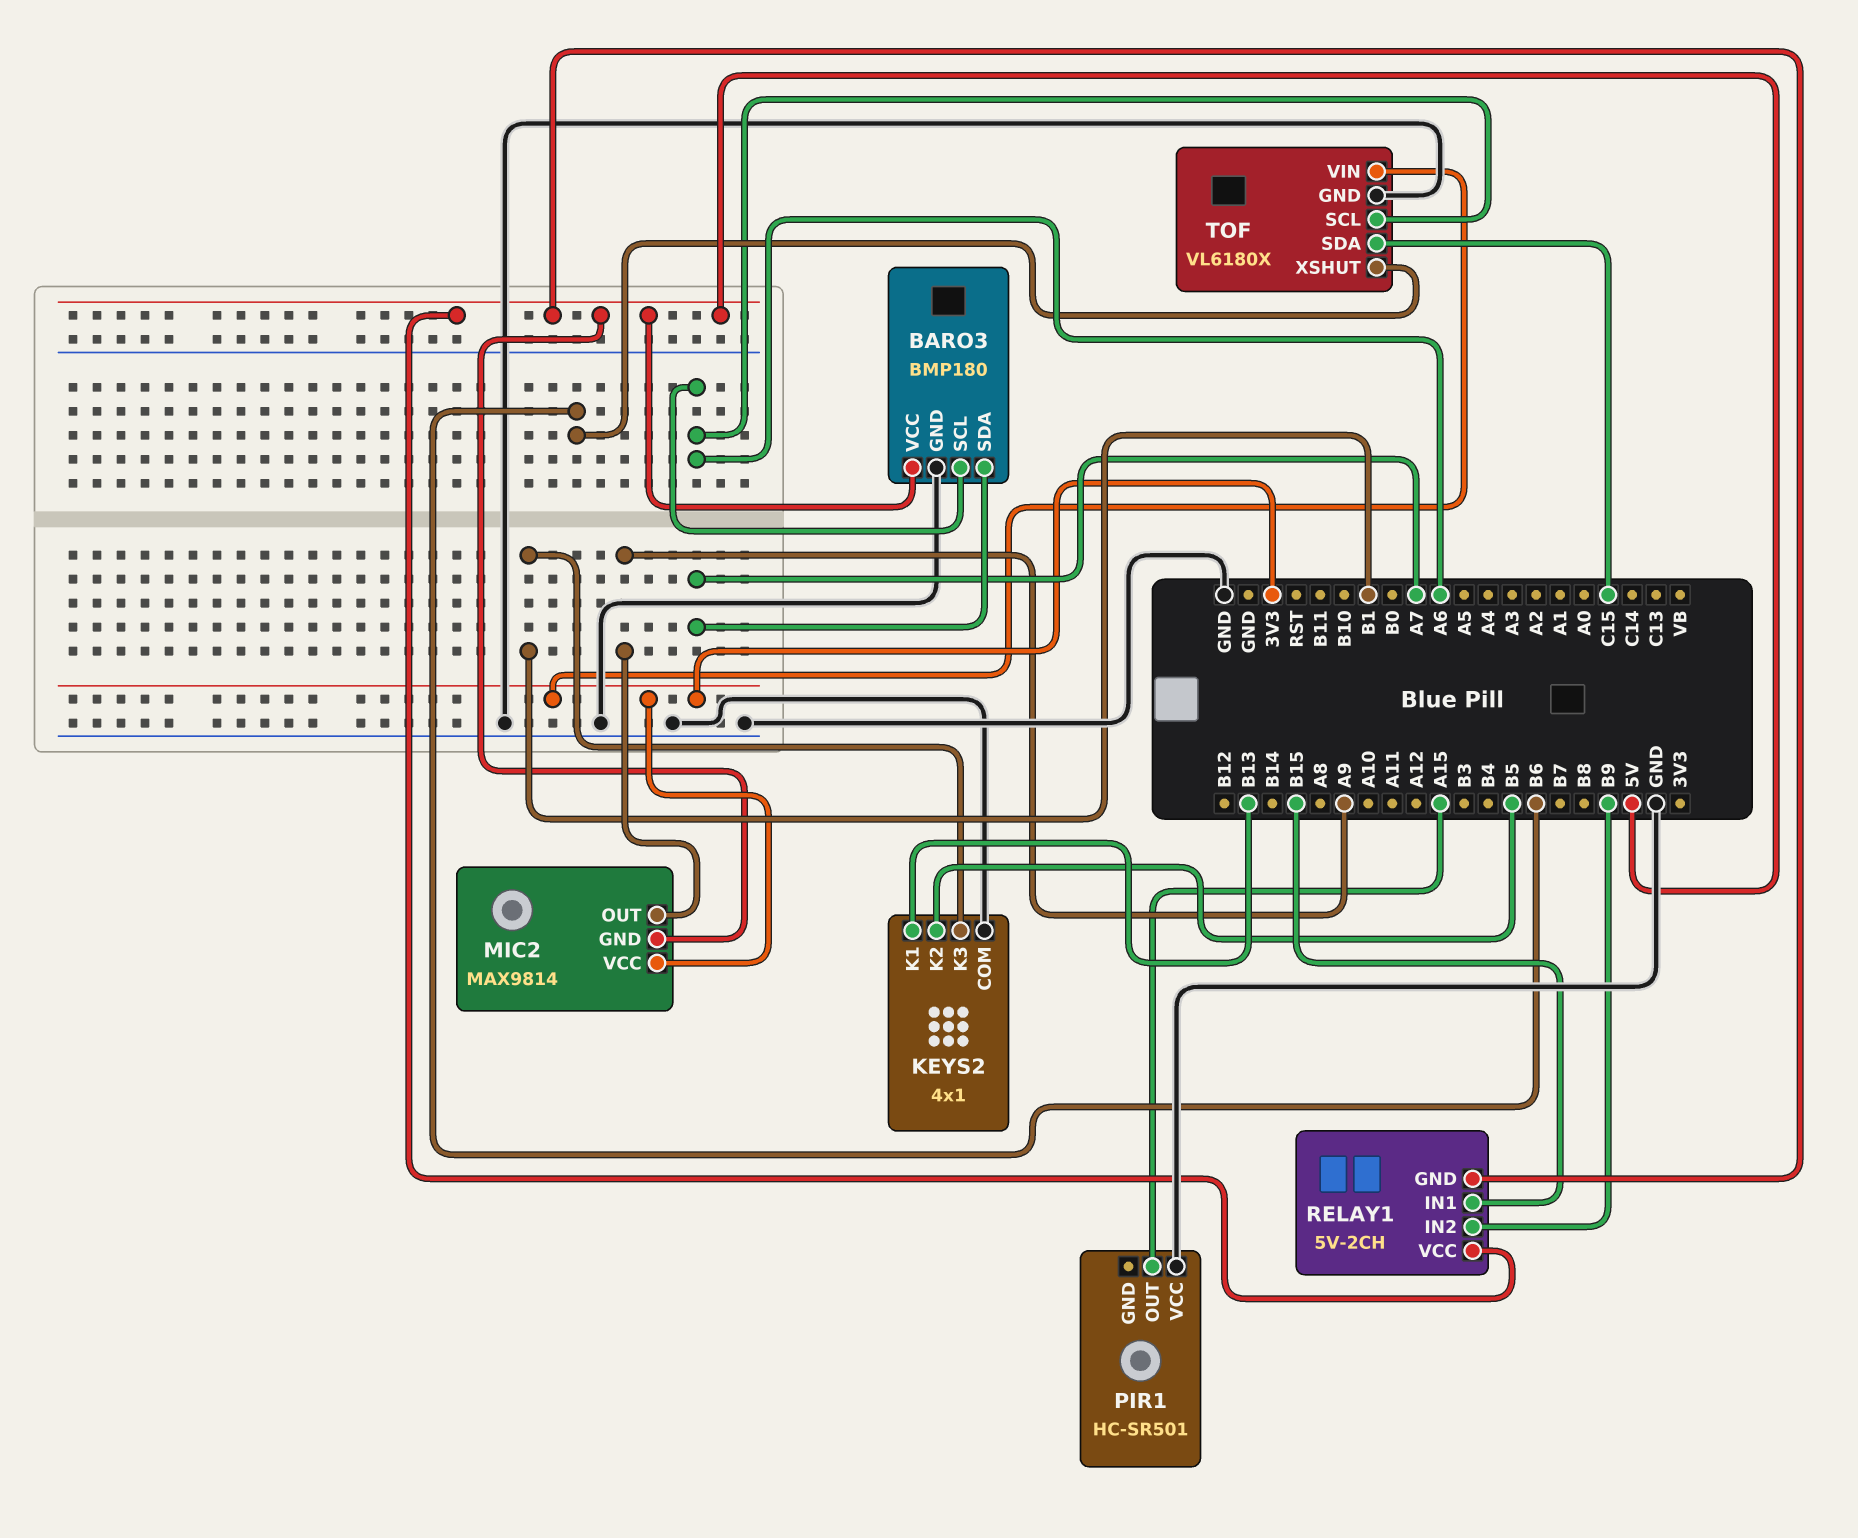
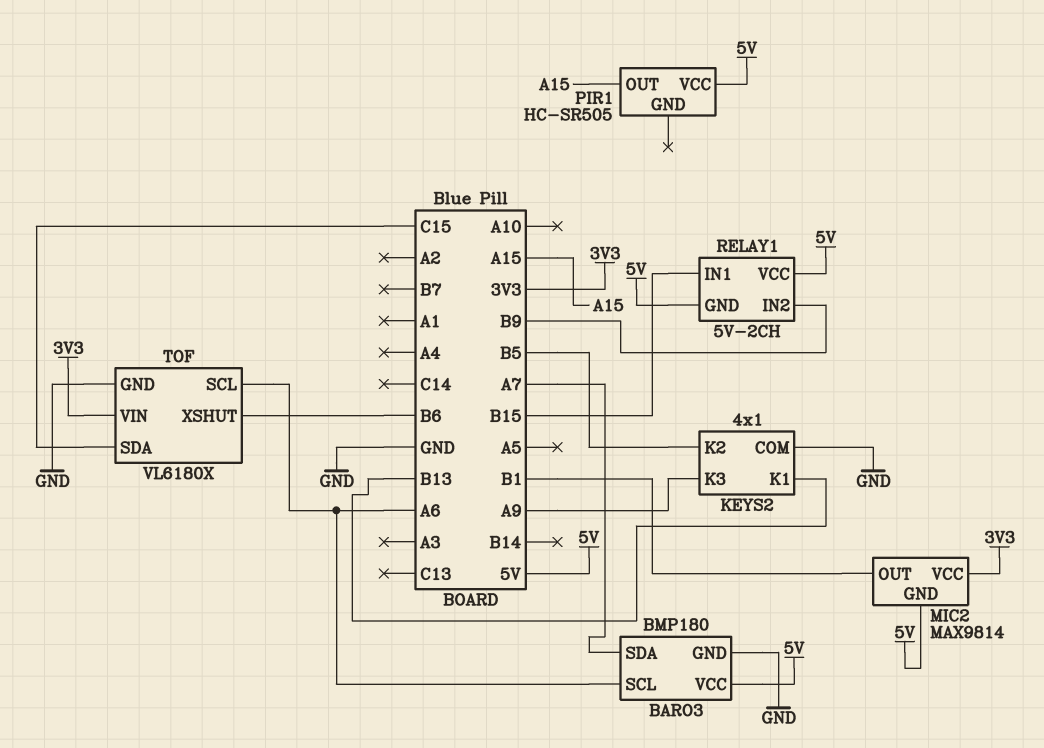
KEYS2 pin K3: B1 -> A9
MIC2 pin OUT: A9 -> B1
PIR1: HC-SR501 -> HC-SR505
PIR1 pin VCC: GND -> 5V

